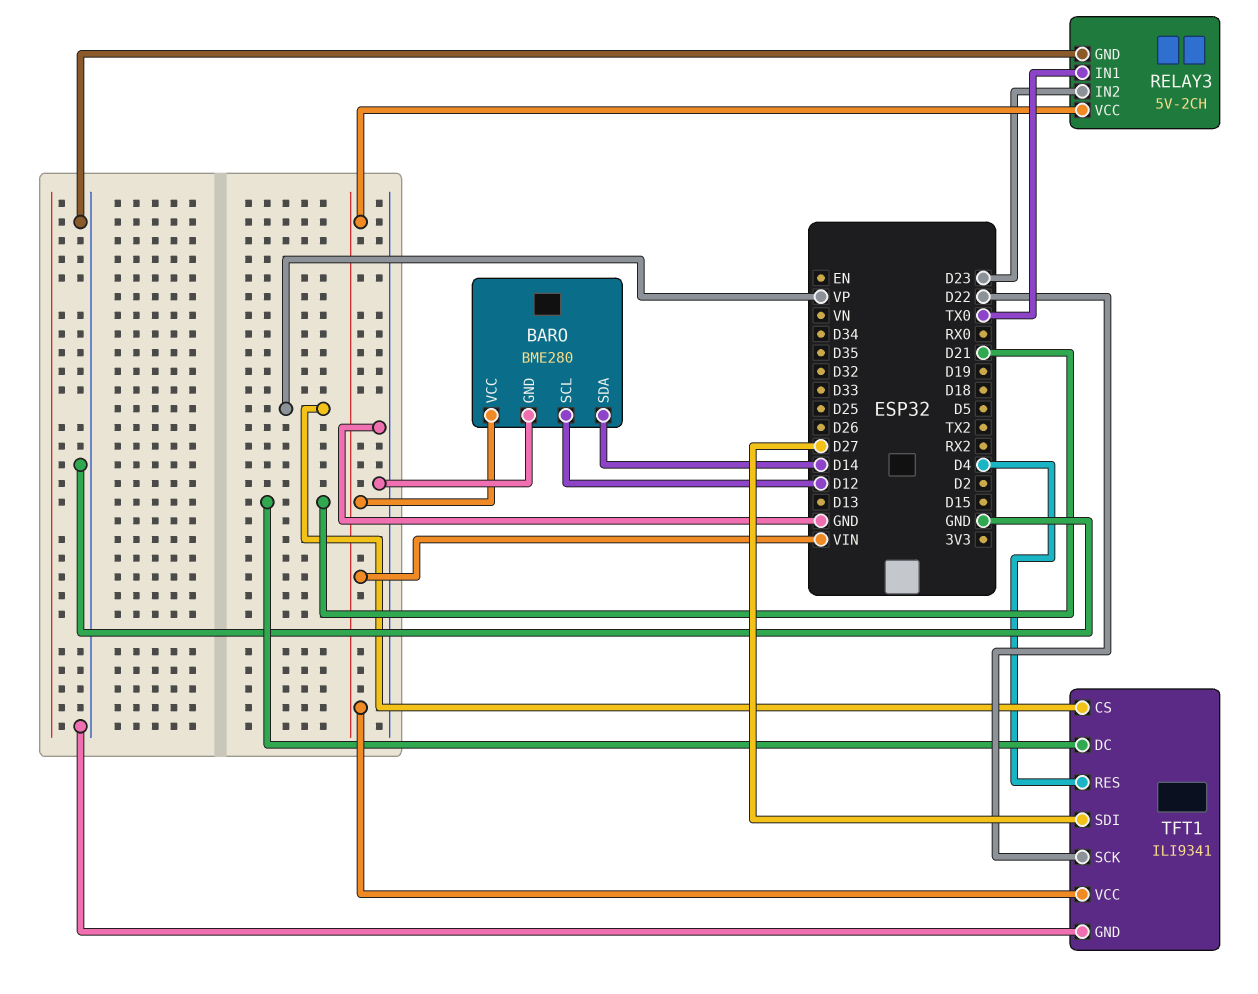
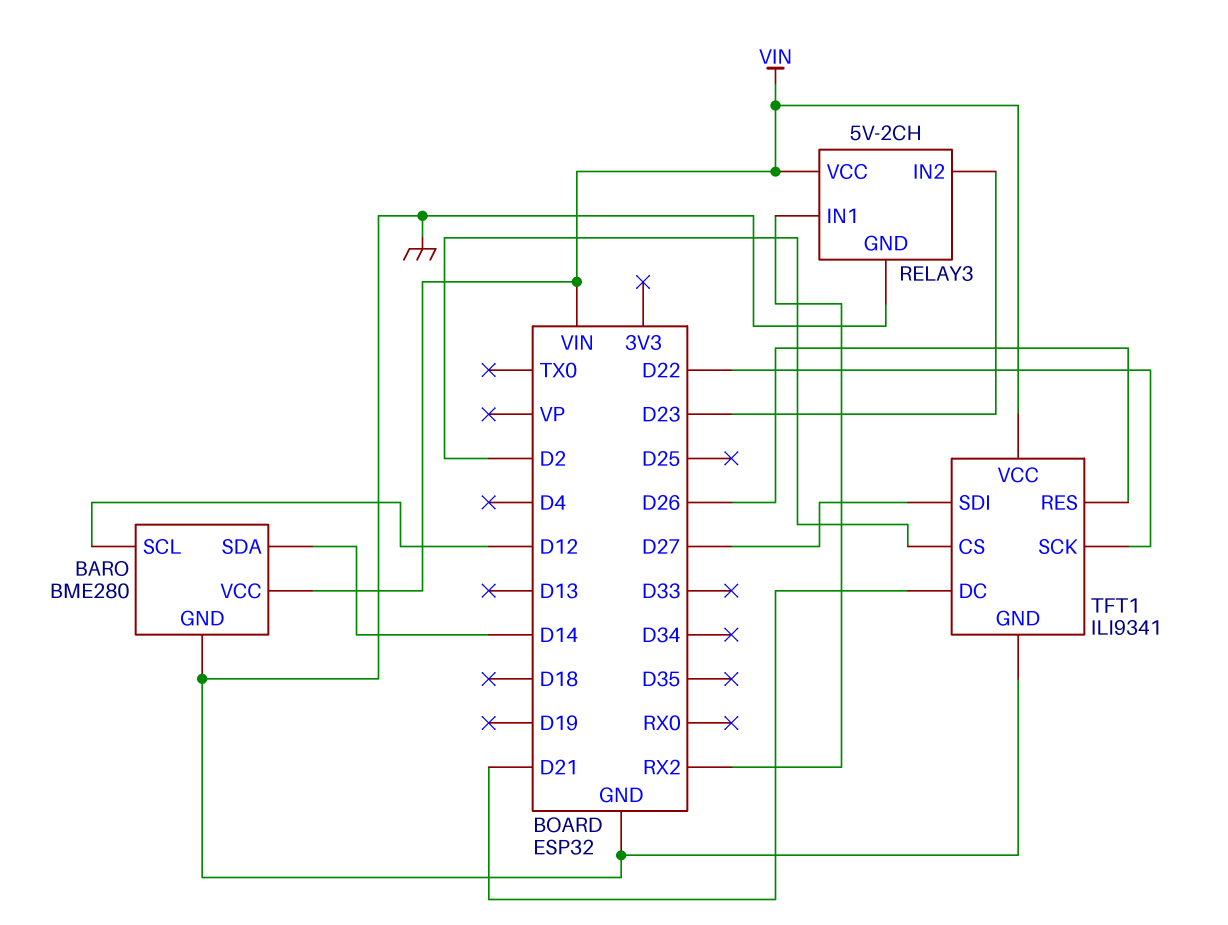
RELAY3 pin IN1: TX0 -> RX2
TFT1 pin CS: VP -> D2
TFT1 pin RES: D4 -> D26

